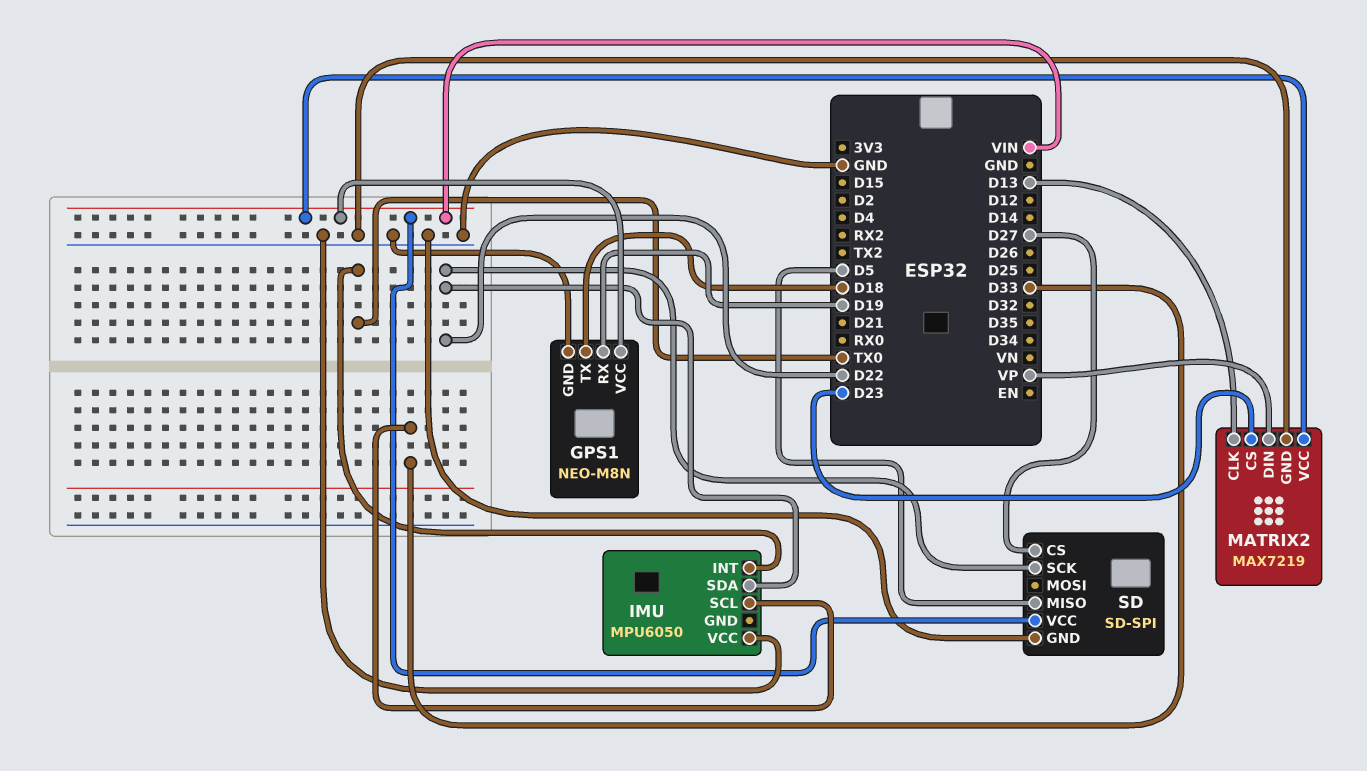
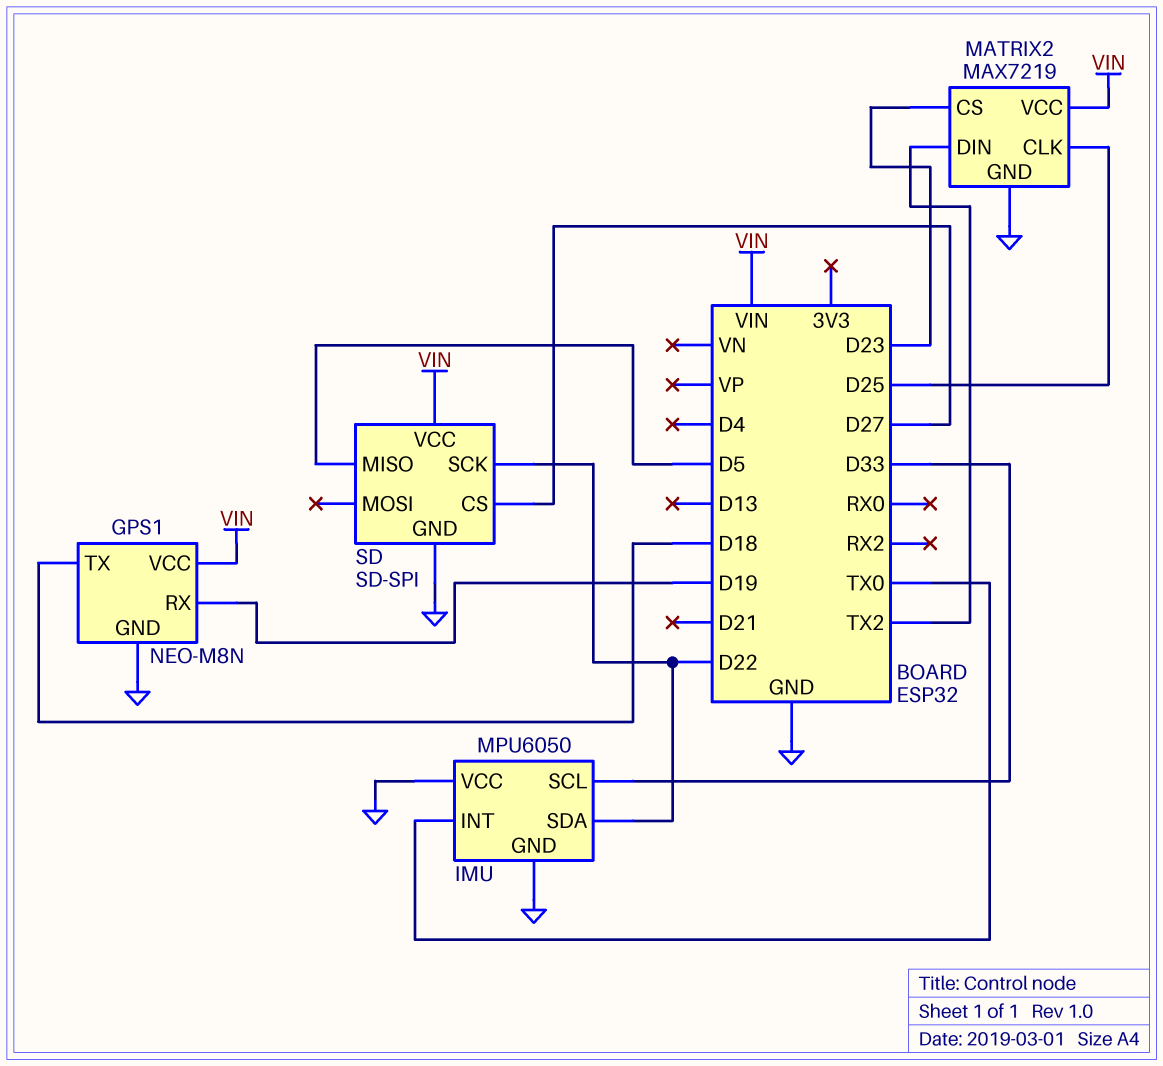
IMU pin GND: none -> GND
MATRIX2 pin CLK: D13 -> D25
MATRIX2 pin DIN: VP -> TX2

